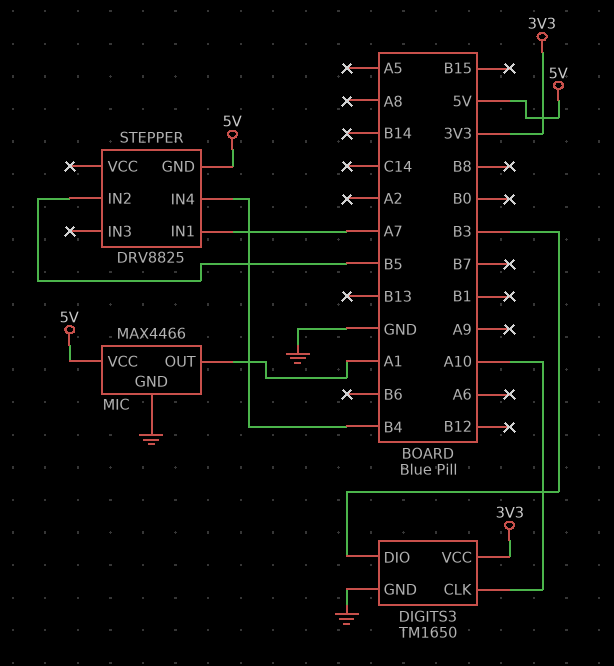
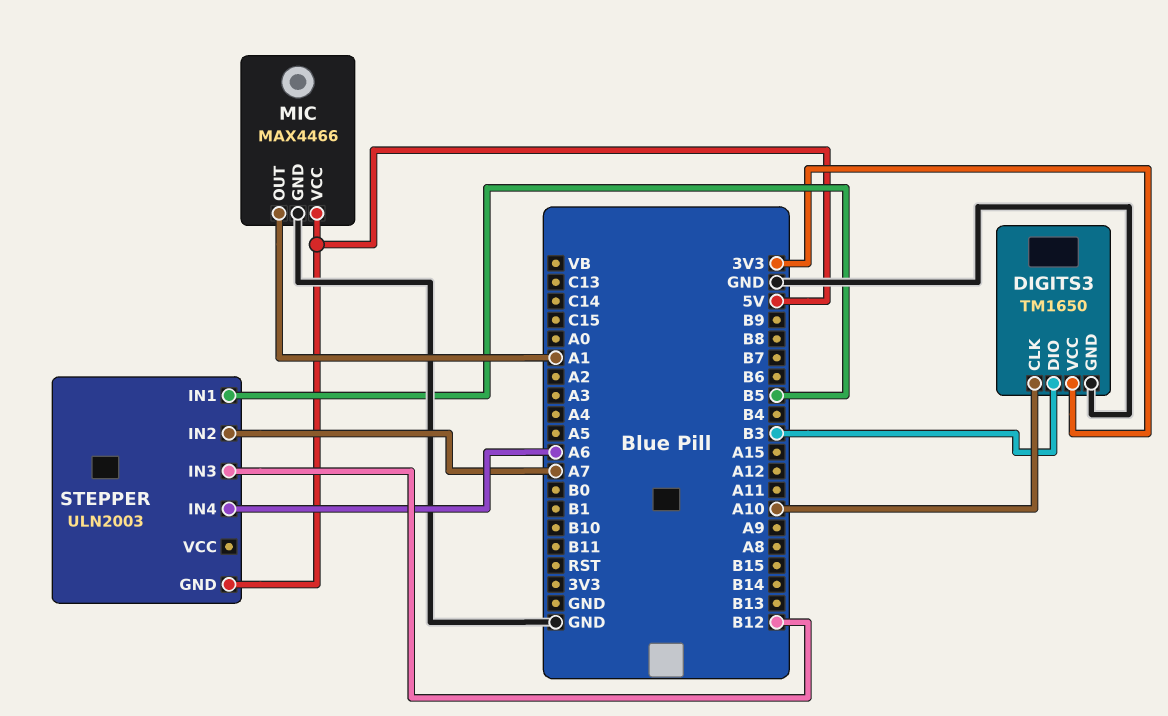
STEPPER: DRV8825 -> ULN2003
STEPPER pin IN1: A7 -> B5
STEPPER pin IN2: B5 -> A7
STEPPER pin IN3: none -> B12
STEPPER pin IN4: B4 -> A6

